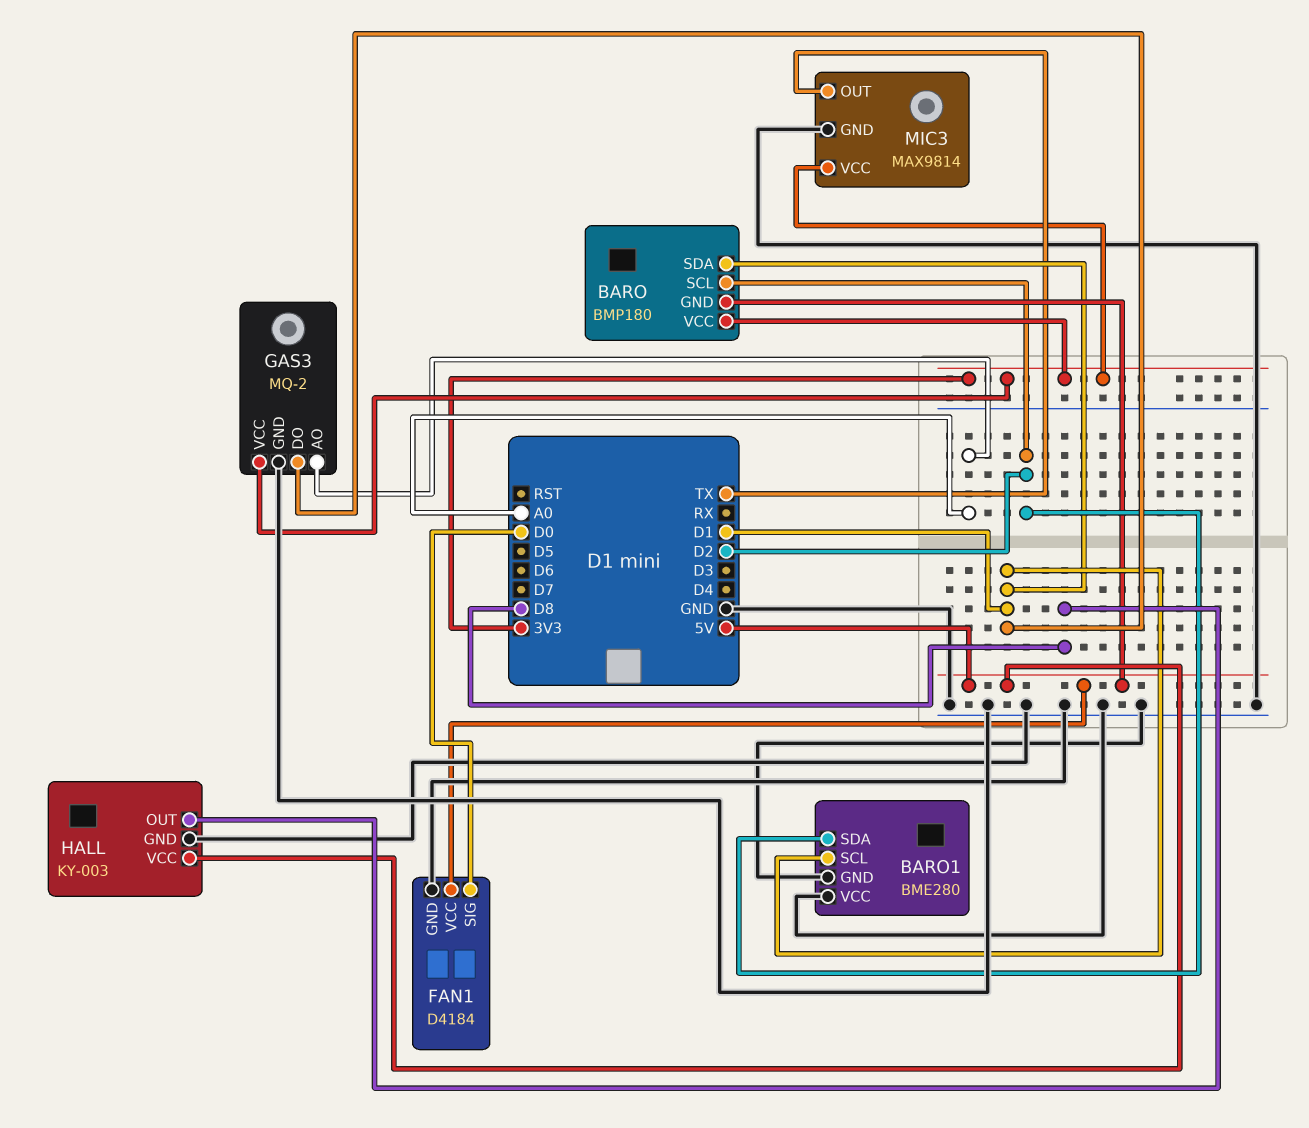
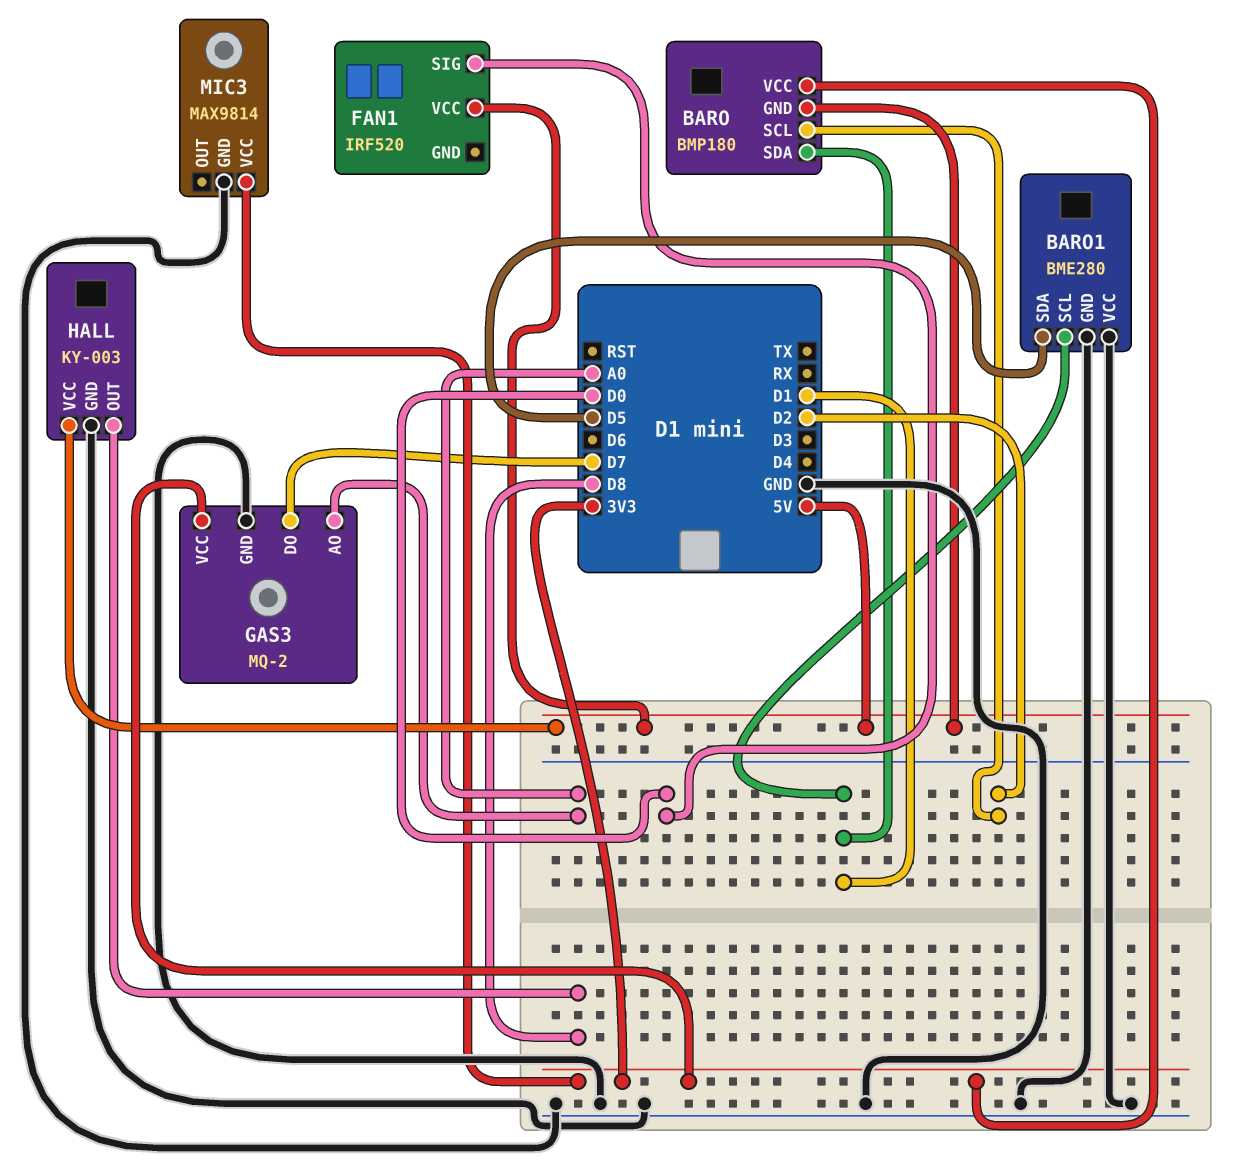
BARO1 pin SDA: D2 -> D5
FAN1: D4184 -> IRF520
FAN1 pin GND: GND -> none
GAS3 pin DO: D1 -> D7
MIC3 pin OUT: TX -> none

